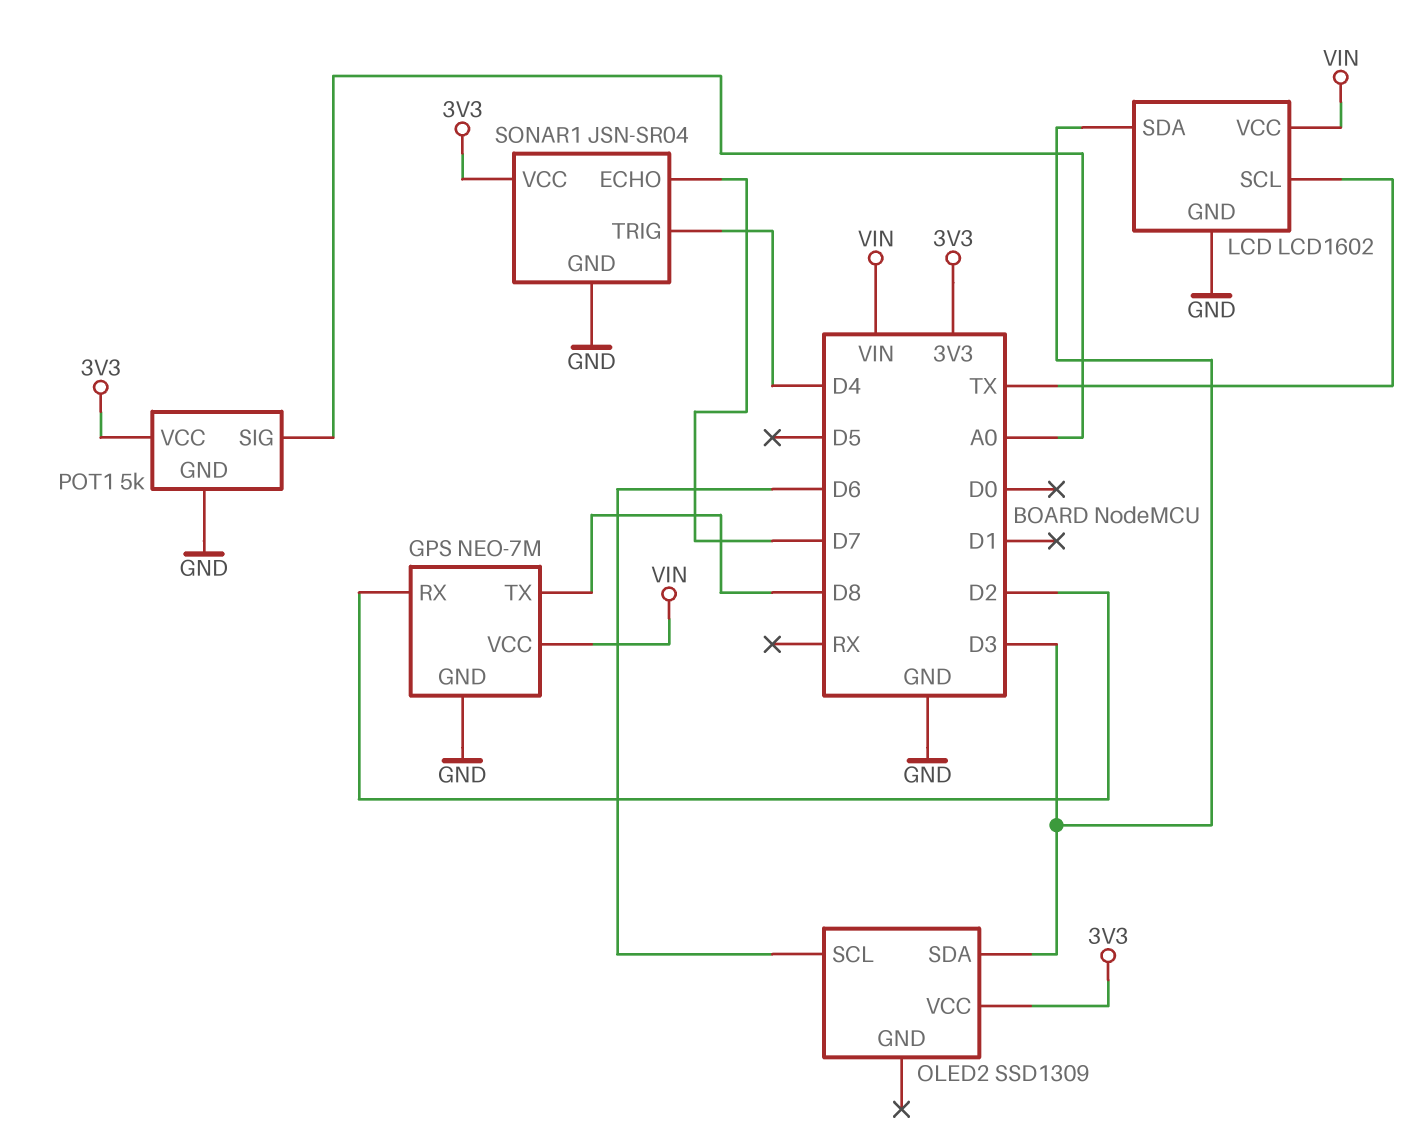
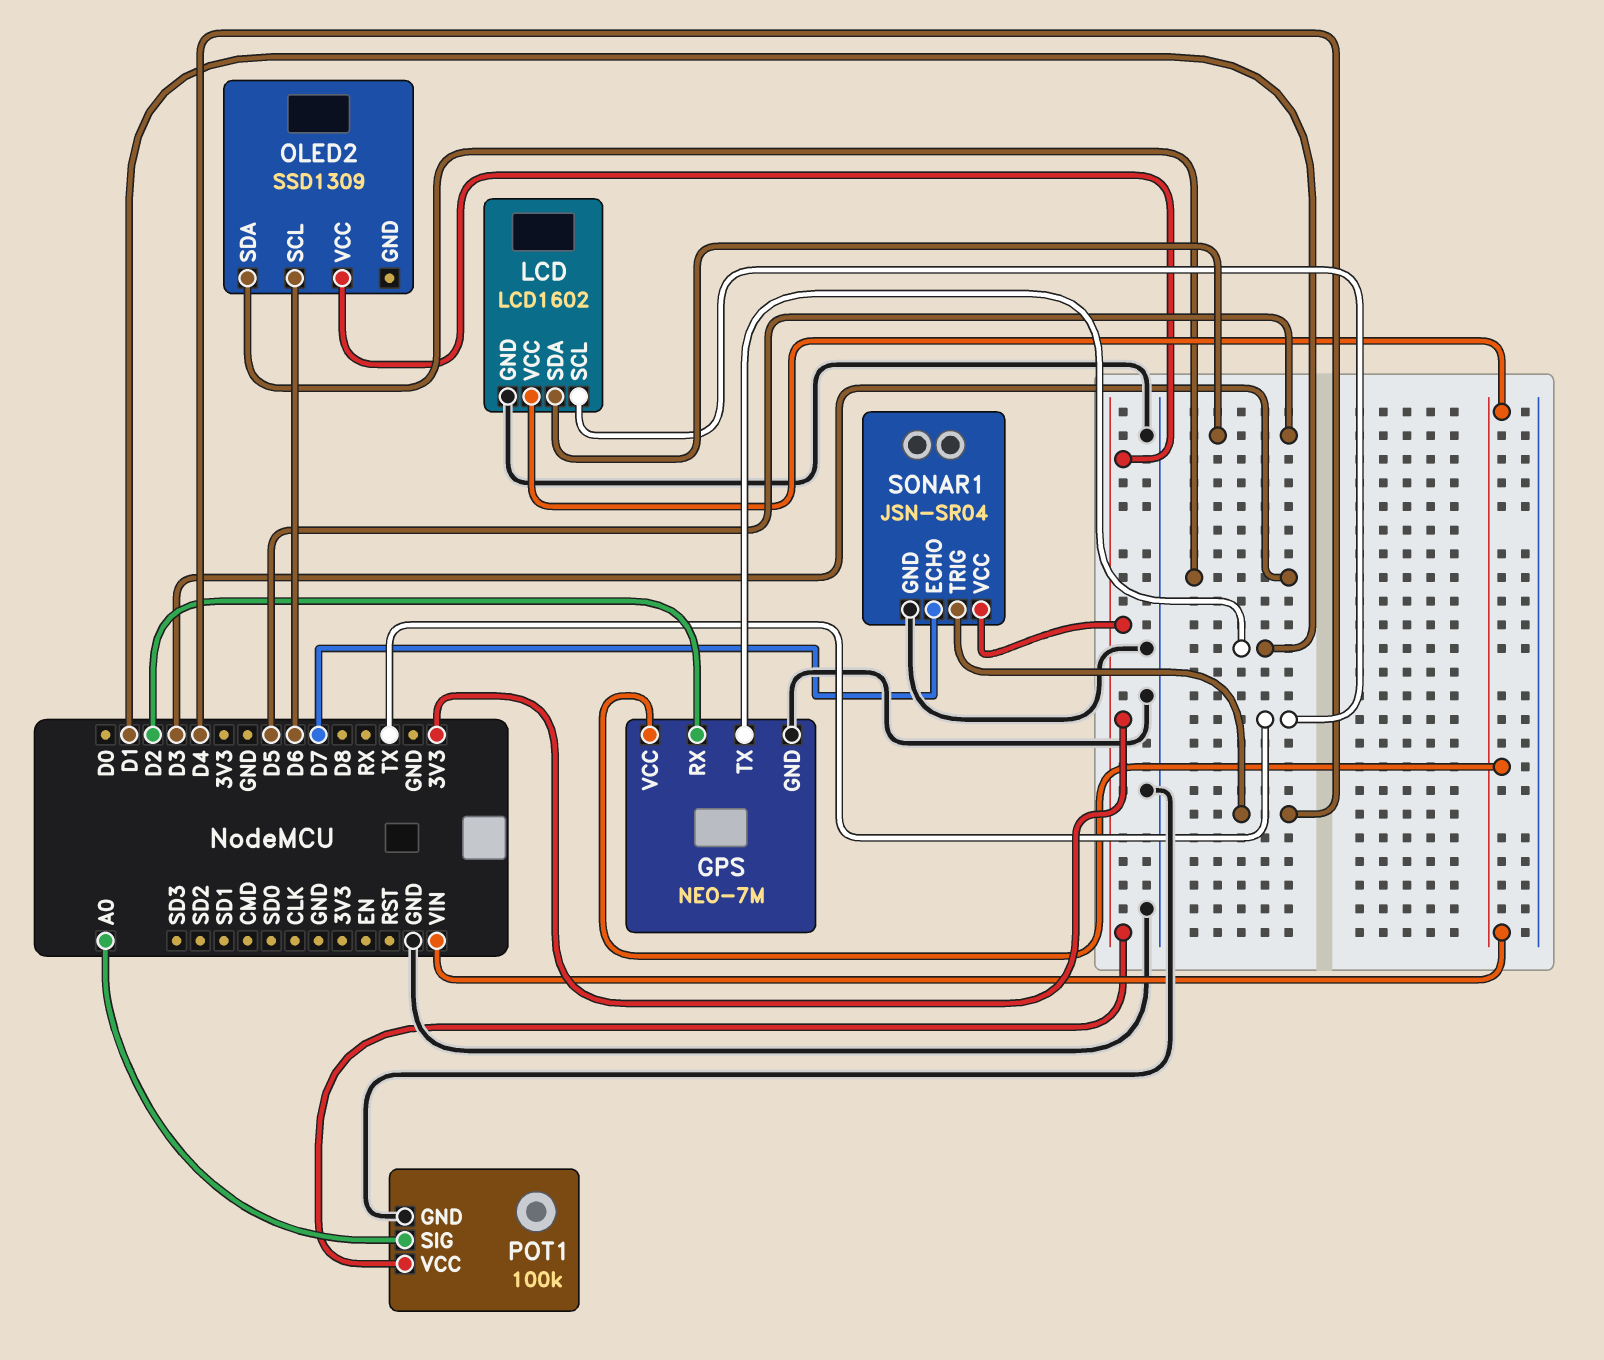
GPS pin TX: D8 -> D1
LCD pin SDA: D3 -> D5
POT1: 5k -> 100k

